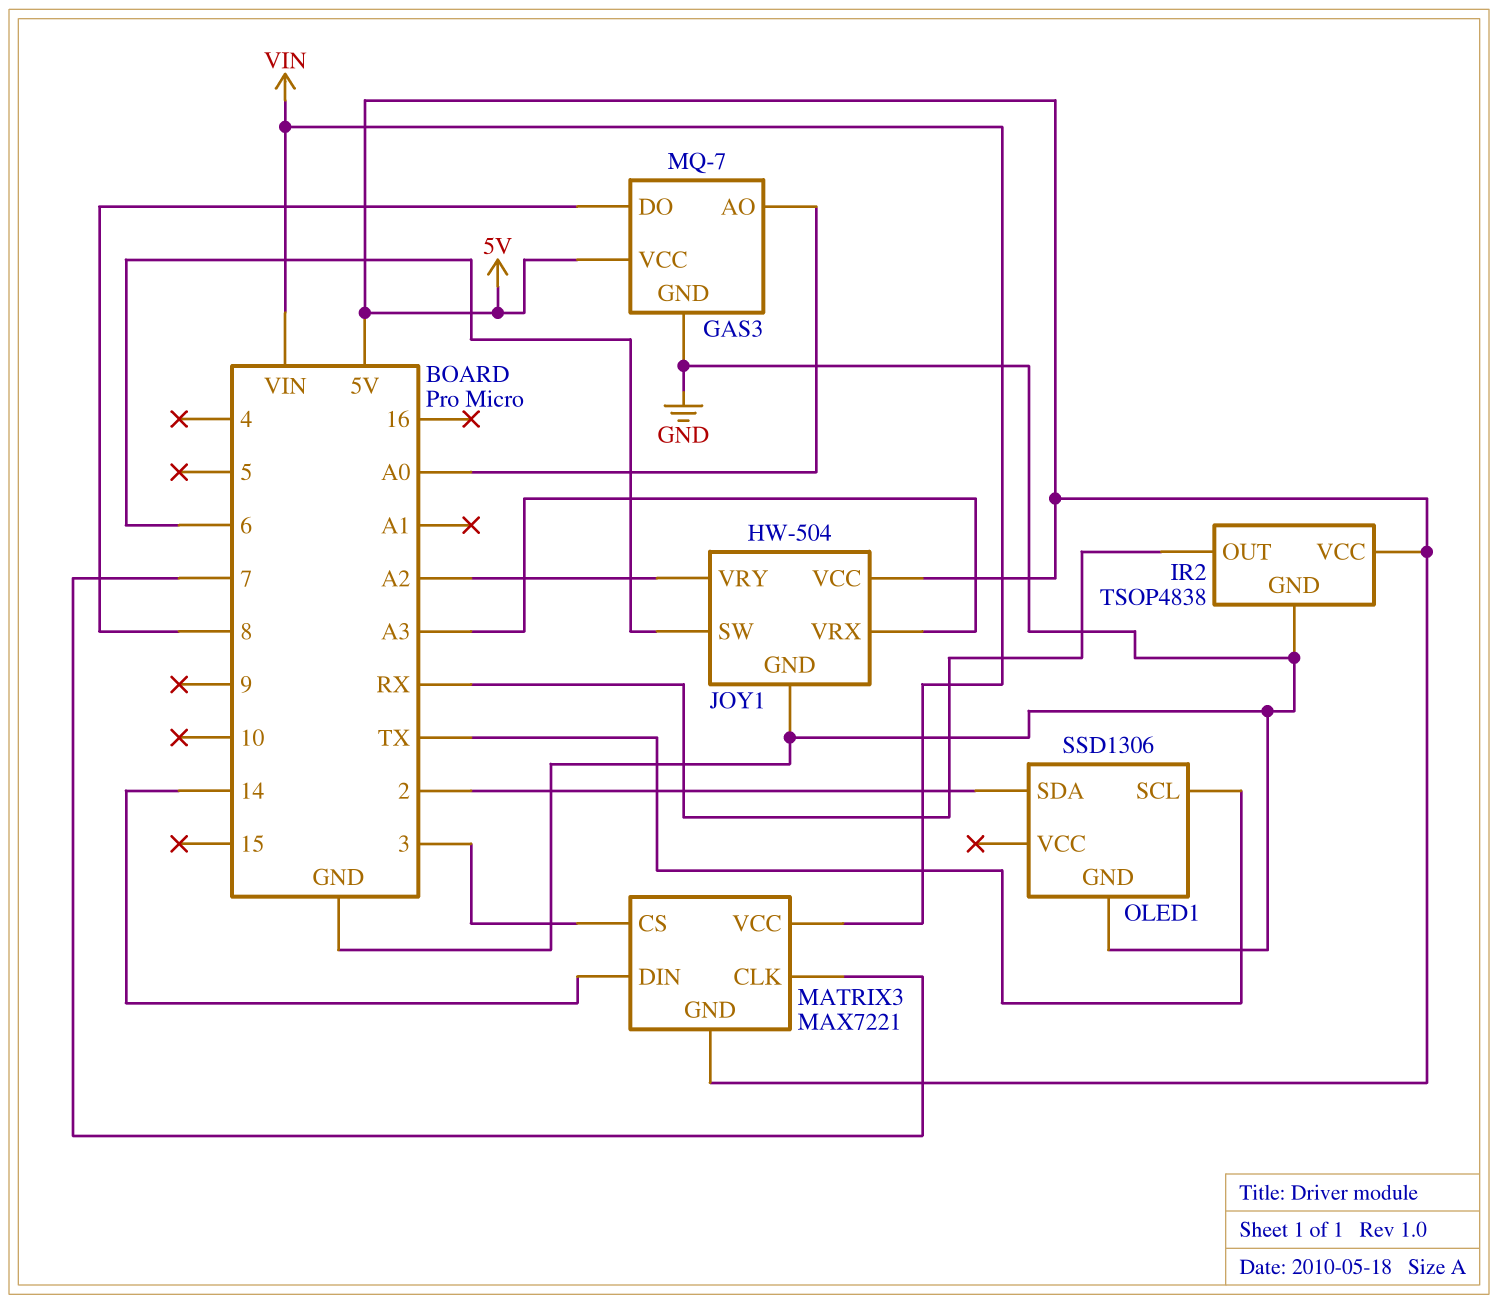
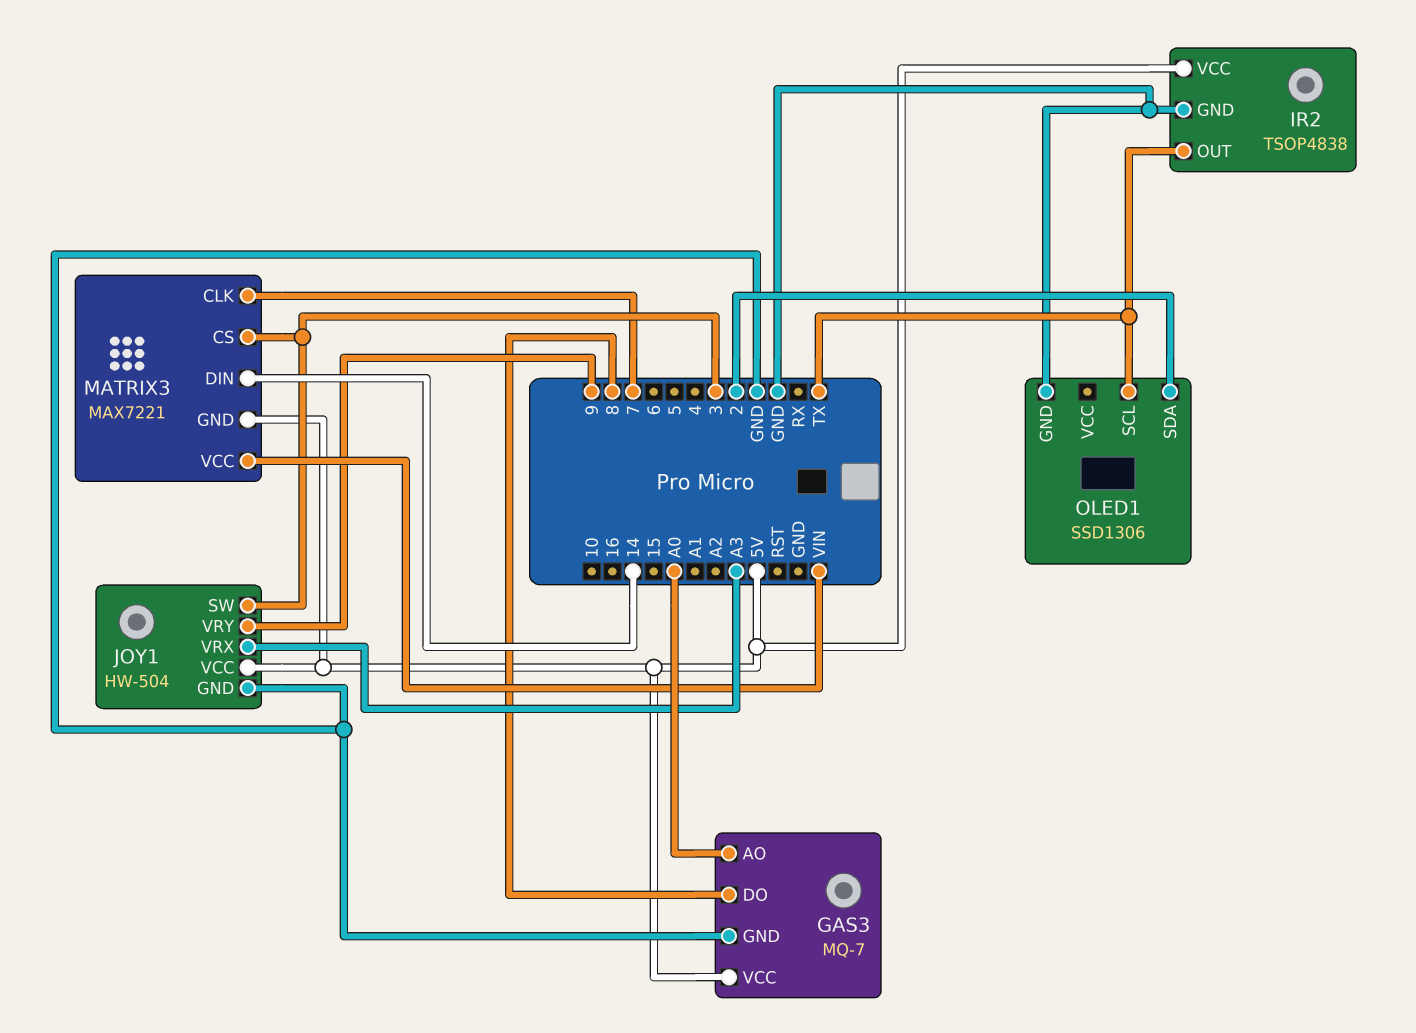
IR2 pin OUT: RX -> TX
JOY1 pin SW: 6 -> 3
JOY1 pin VRY: A2 -> 9

